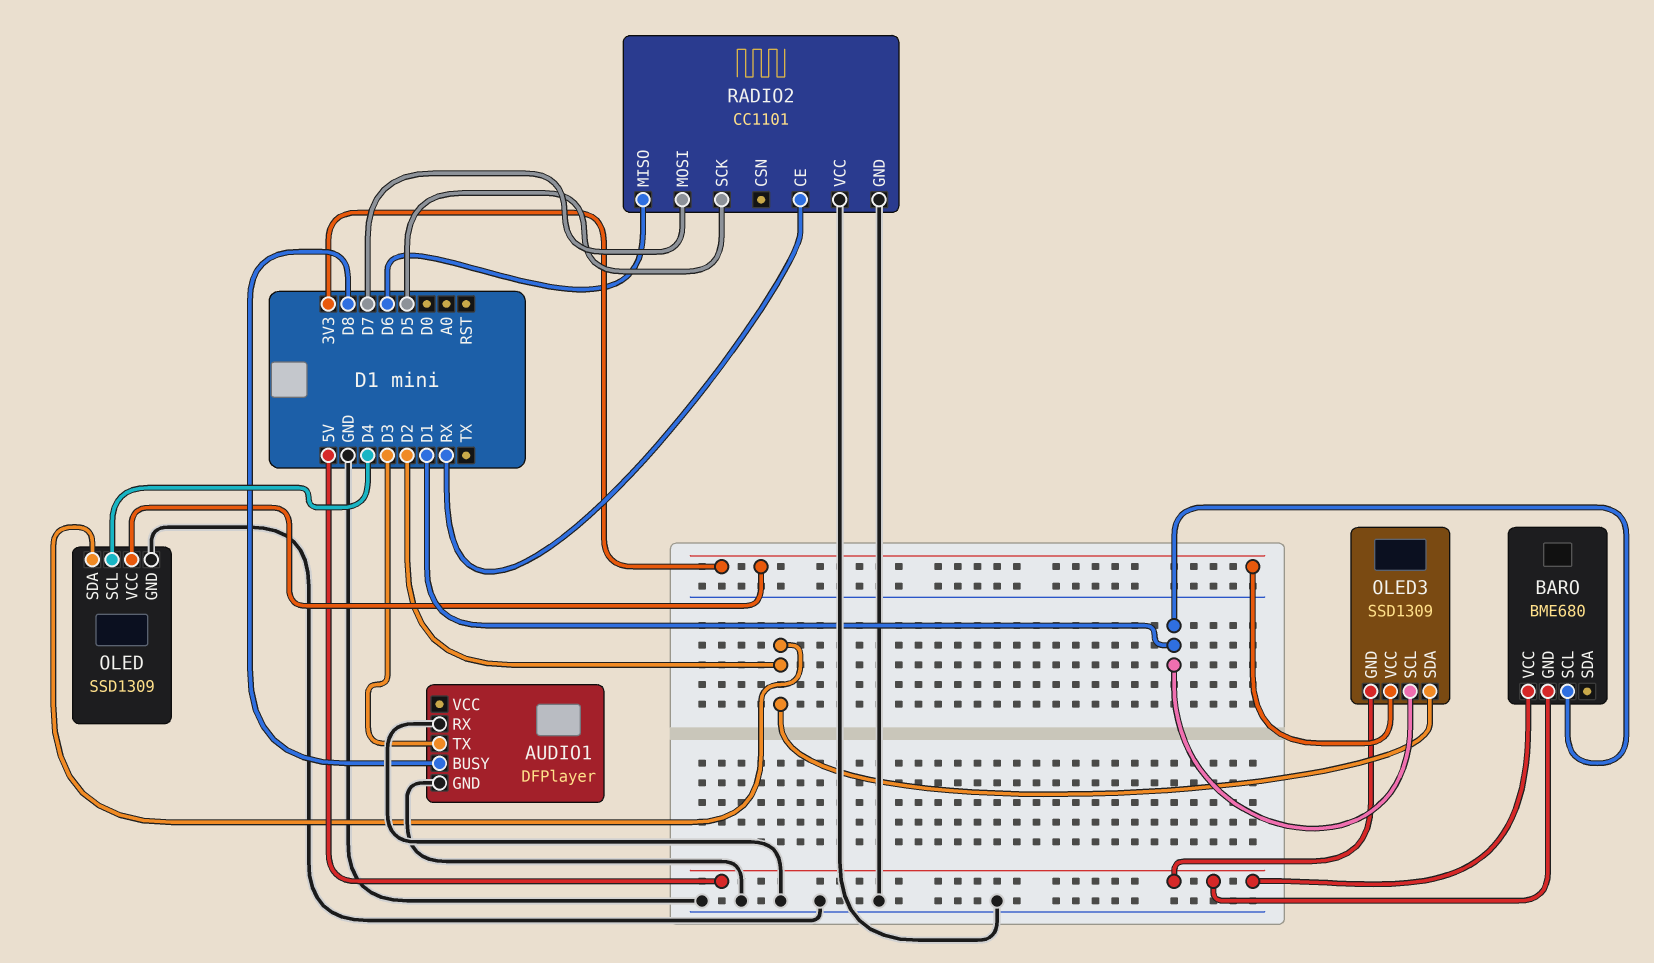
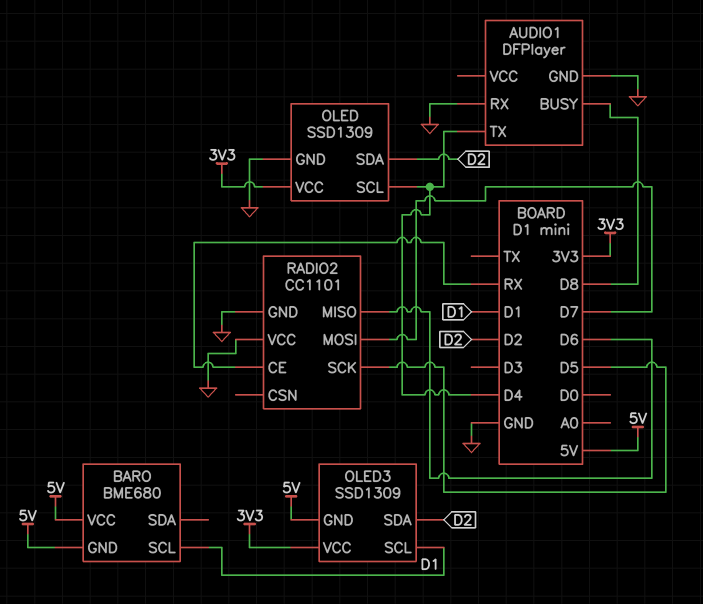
AUDIO1 pin TX: D3 -> D4

